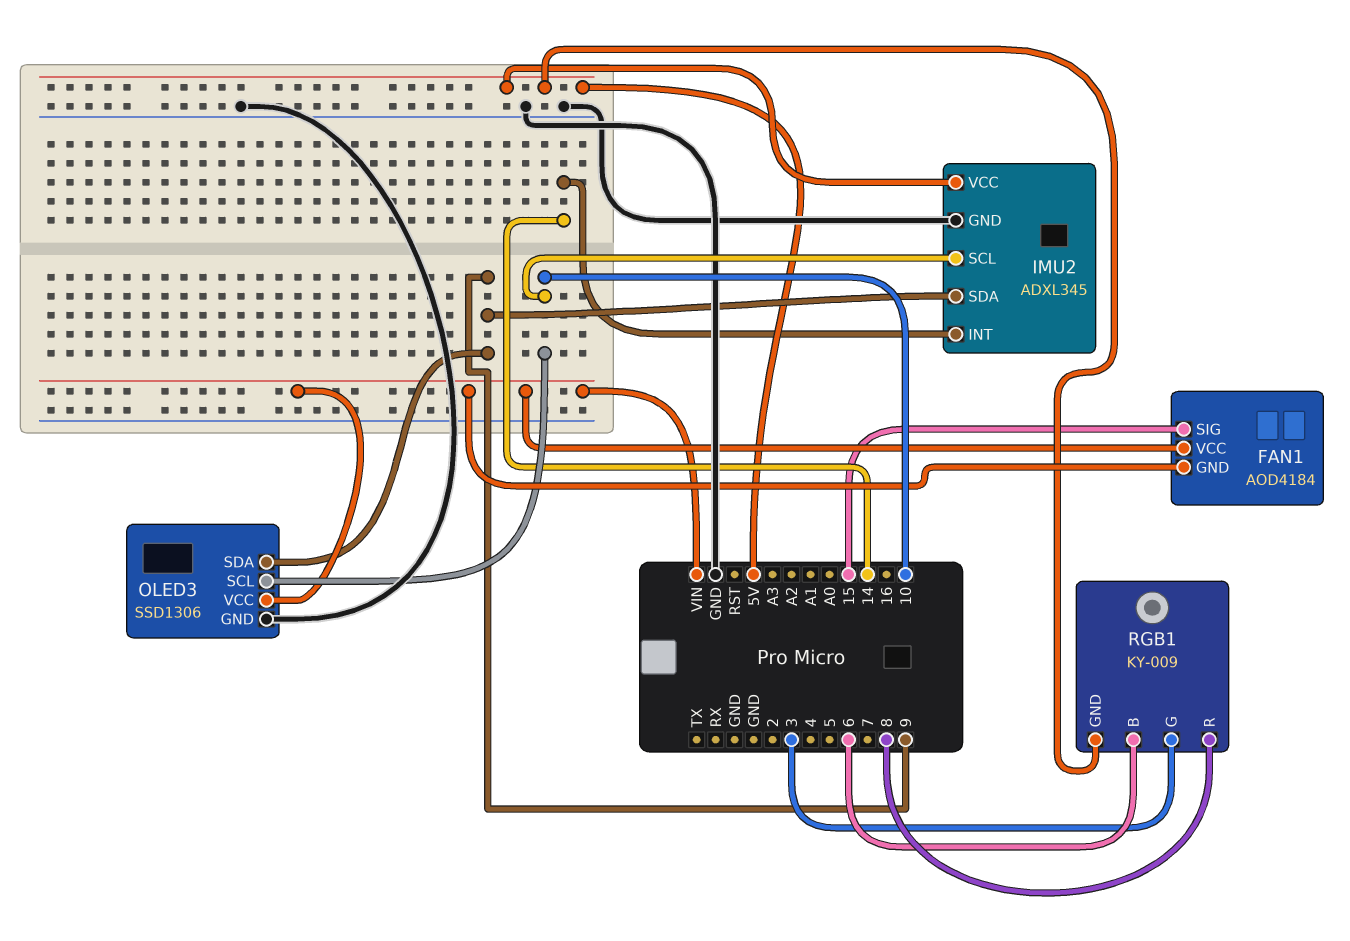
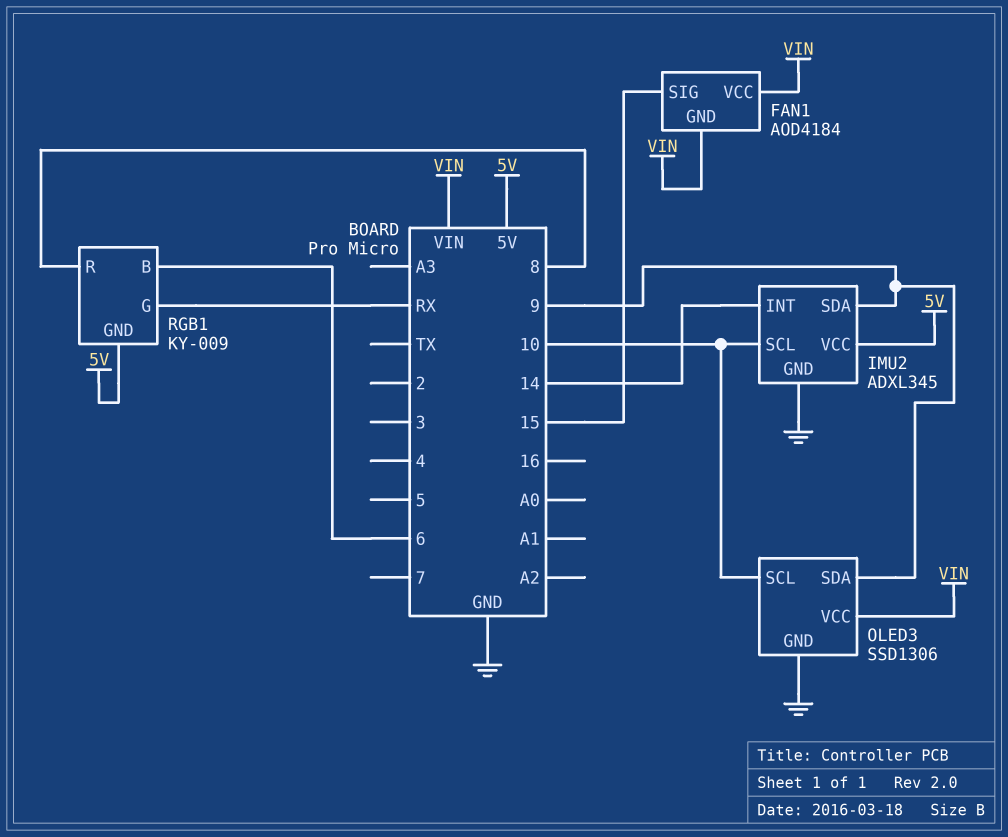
RGB1 pin G: 3 -> RX

